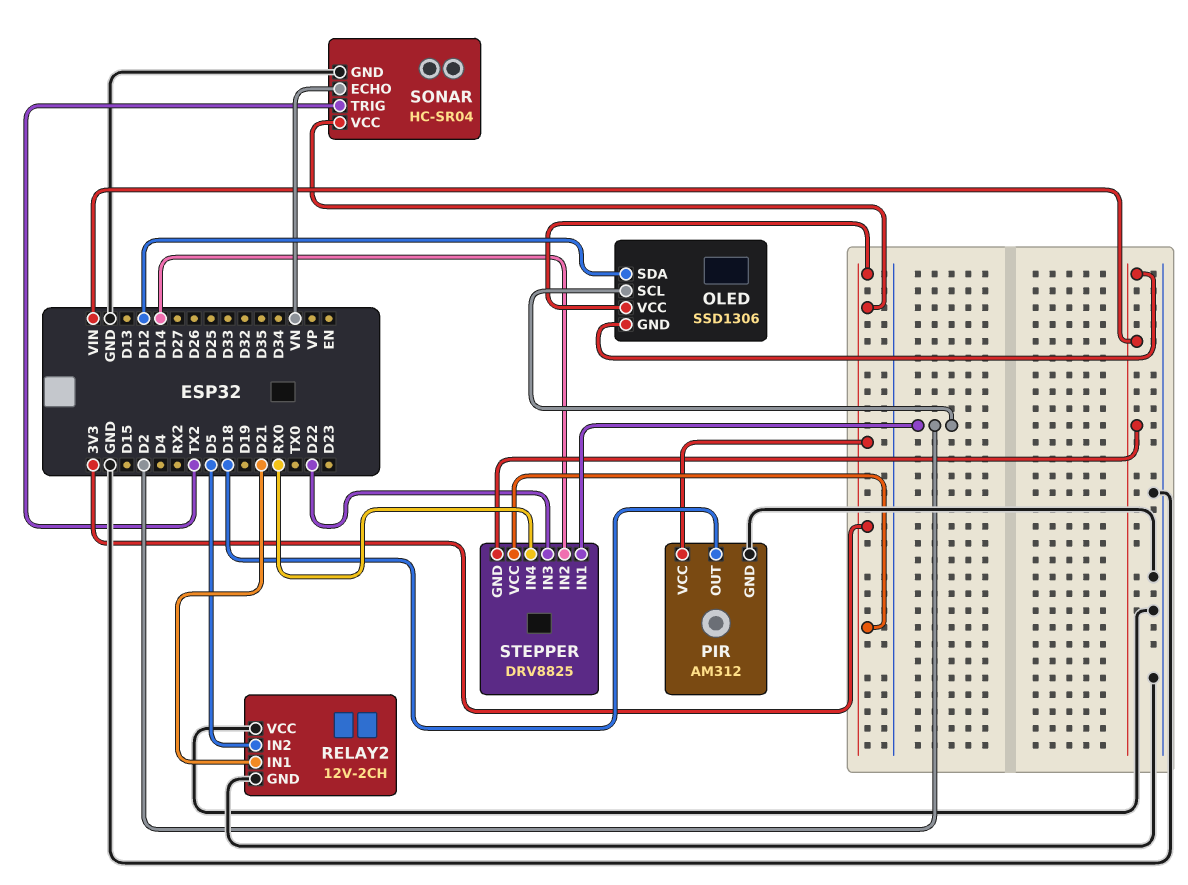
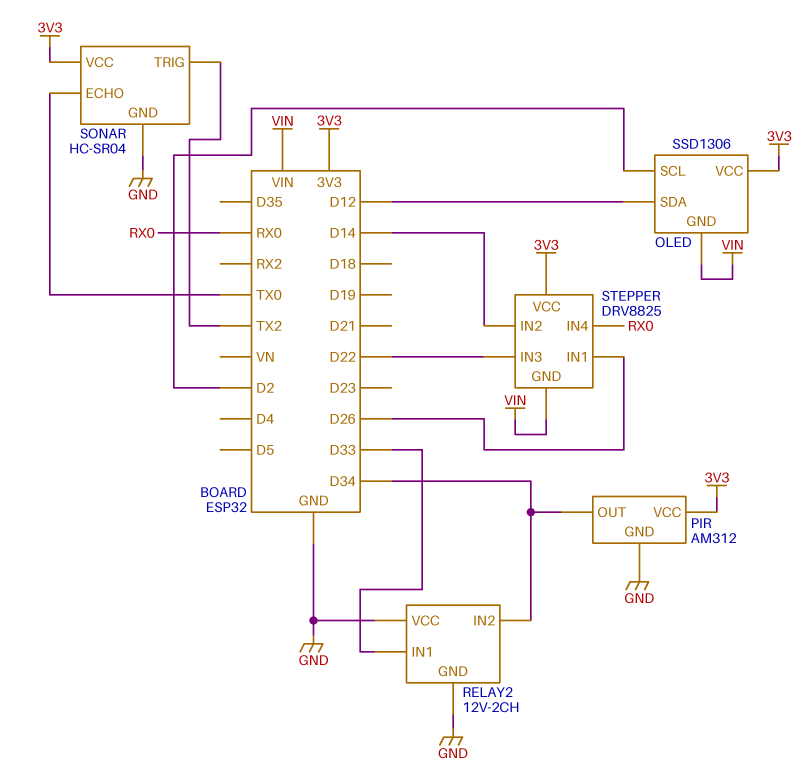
PIR pin OUT: D18 -> D34
RELAY2 pin IN1: D21 -> D33
RELAY2 pin IN2: D5 -> D34
SONAR pin ECHO: VN -> TX0
STEPPER pin IN1: D2 -> D26

